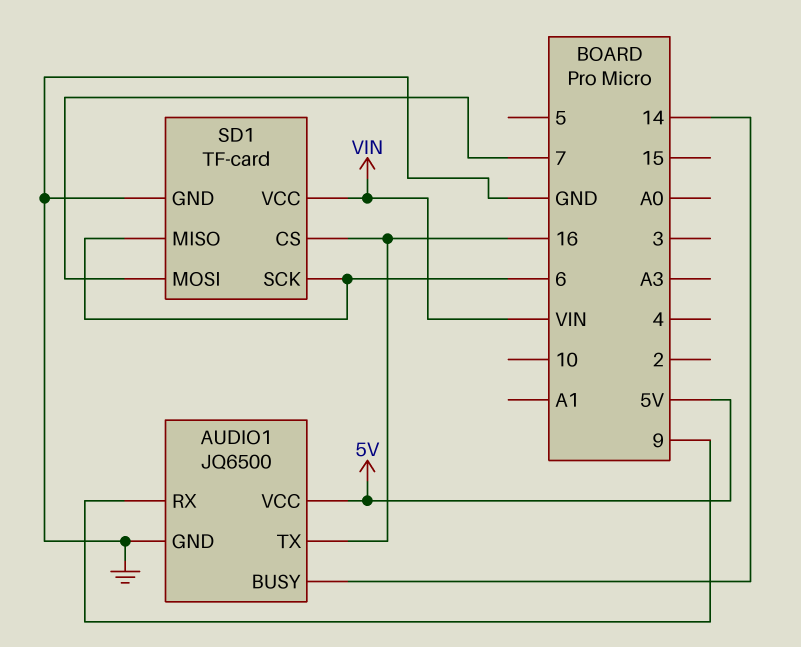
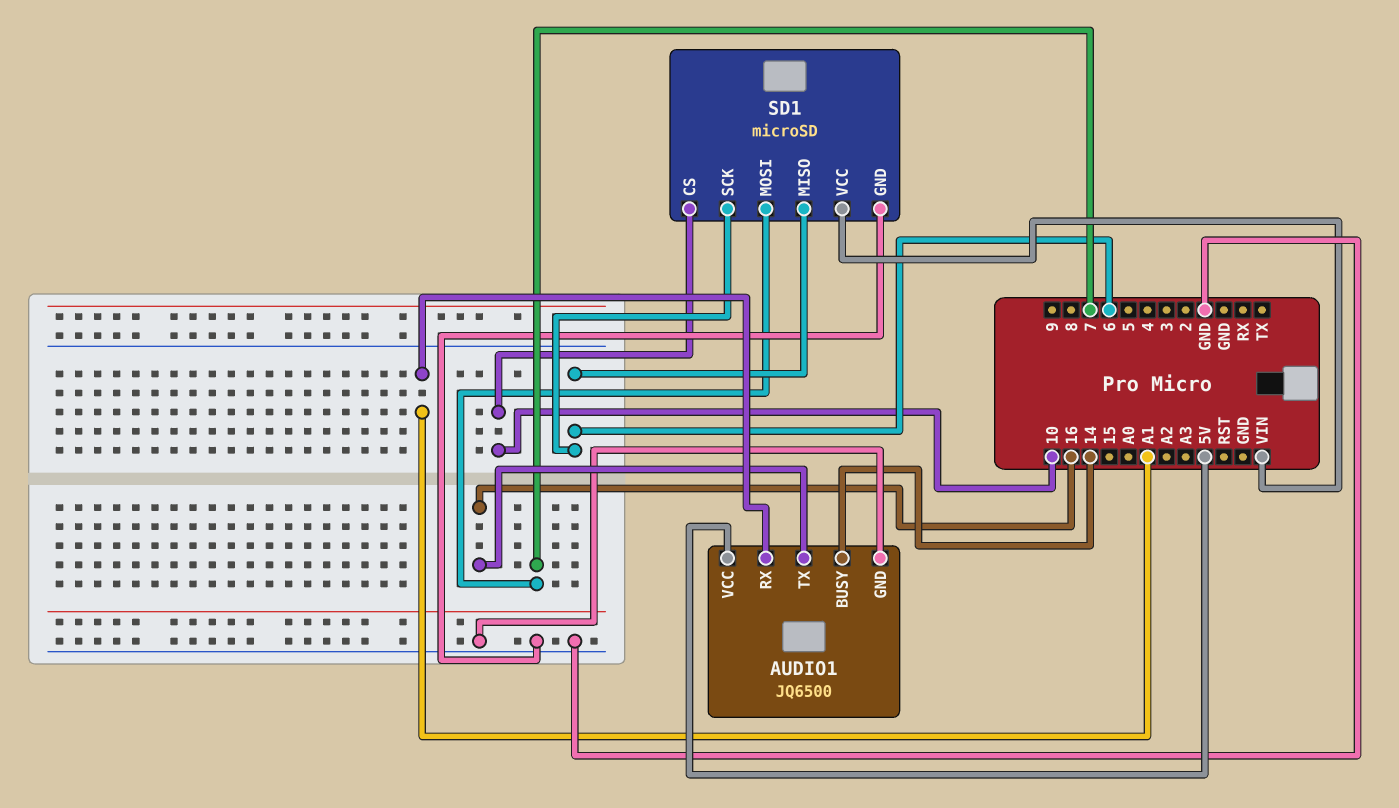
AUDIO1 pin RX: 9 -> A1
SD1: TF-card -> microSD
SD1 pin CS: 16 -> 10

